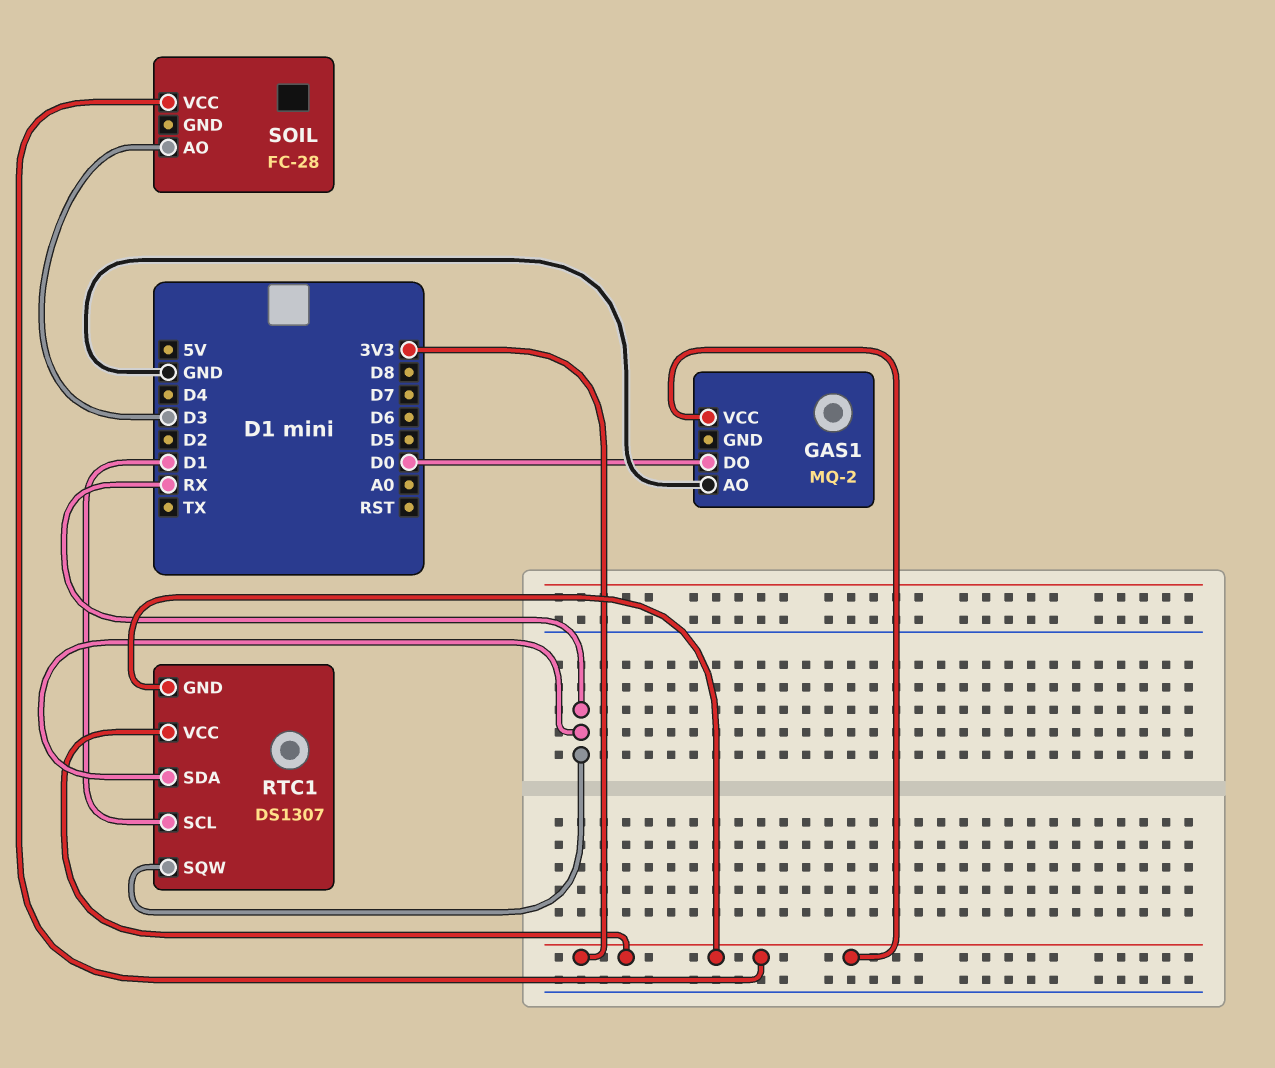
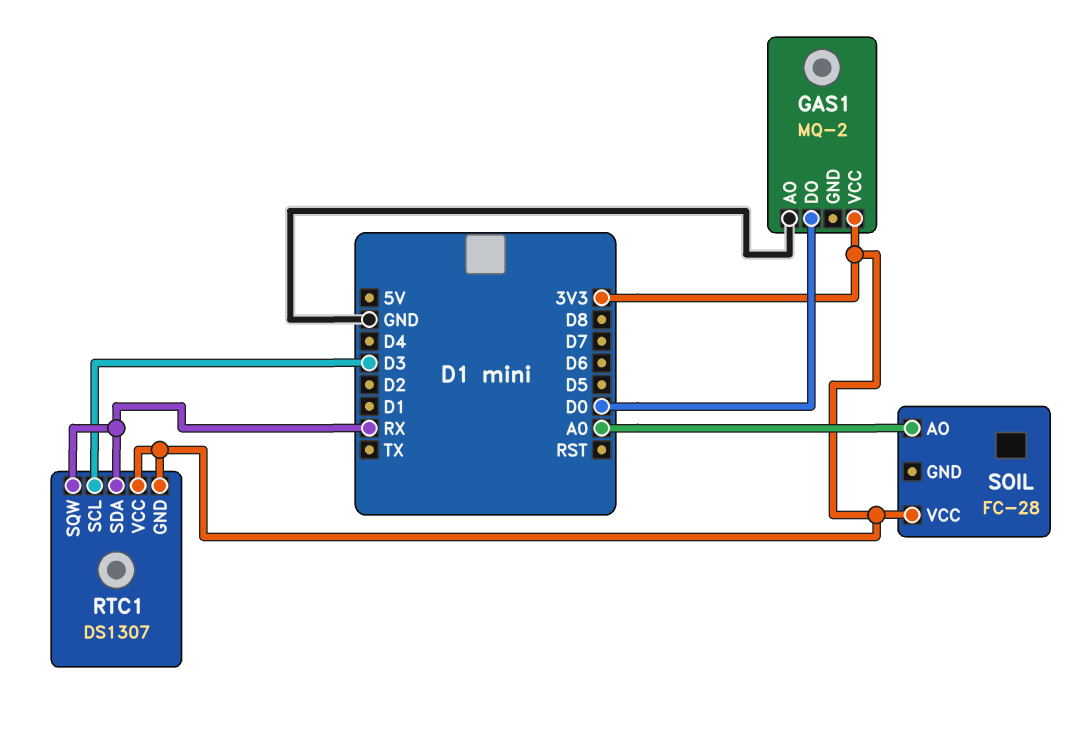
RTC1 pin SCL: D1 -> D3
SOIL pin AO: D3 -> A0

